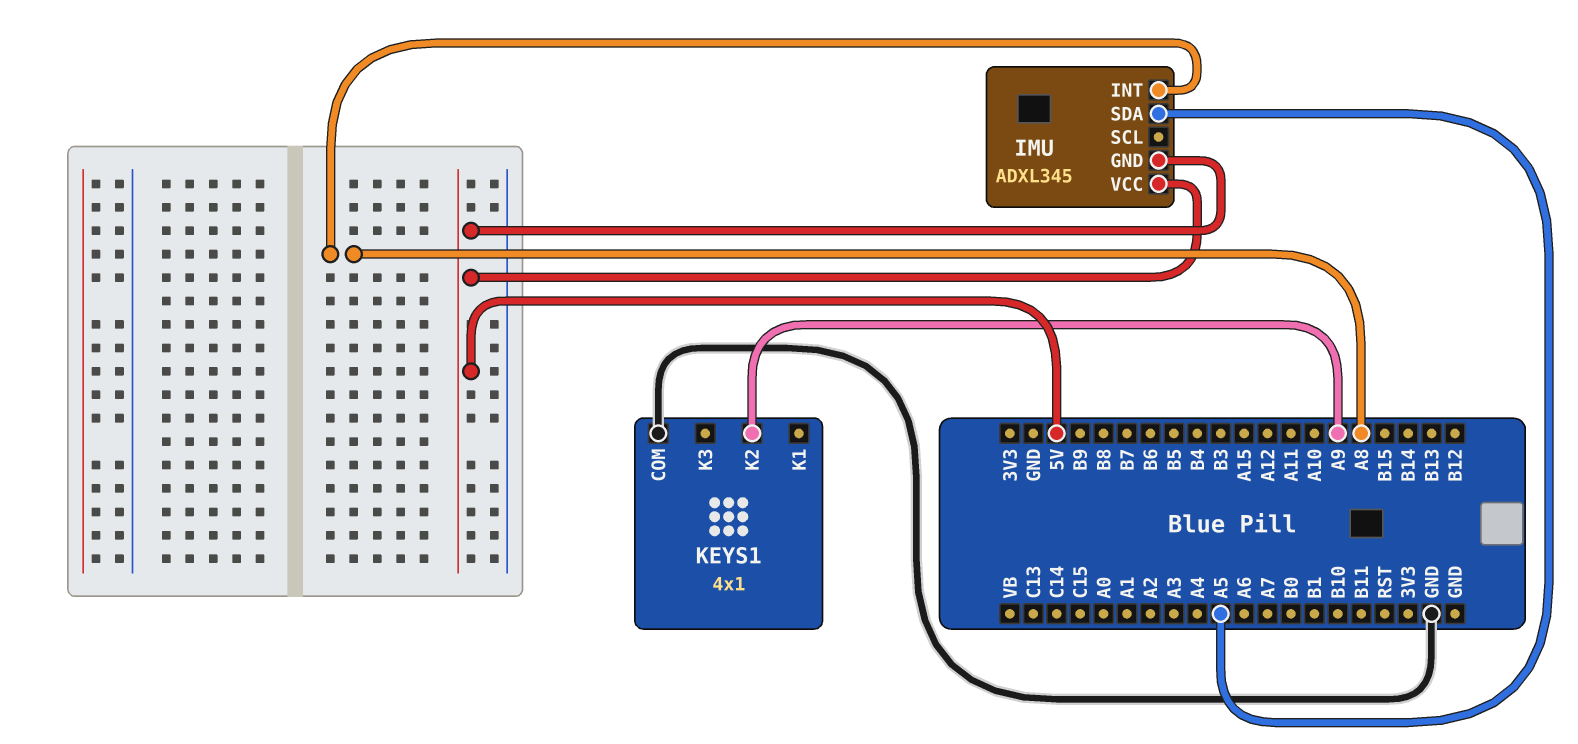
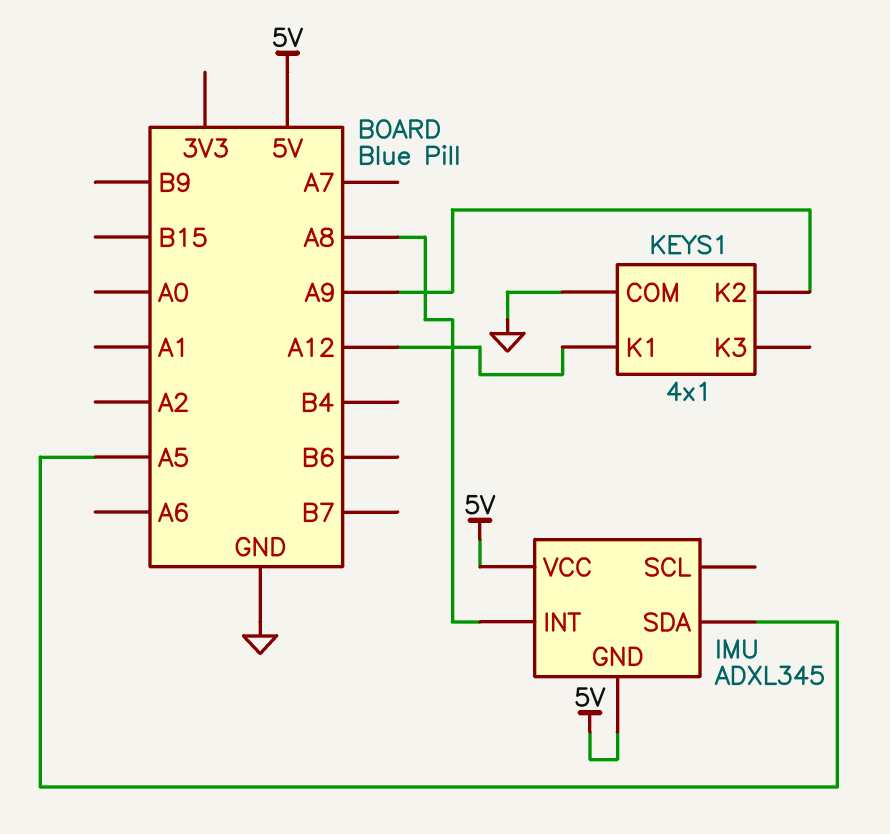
KEYS1 pin K1: none -> A12

